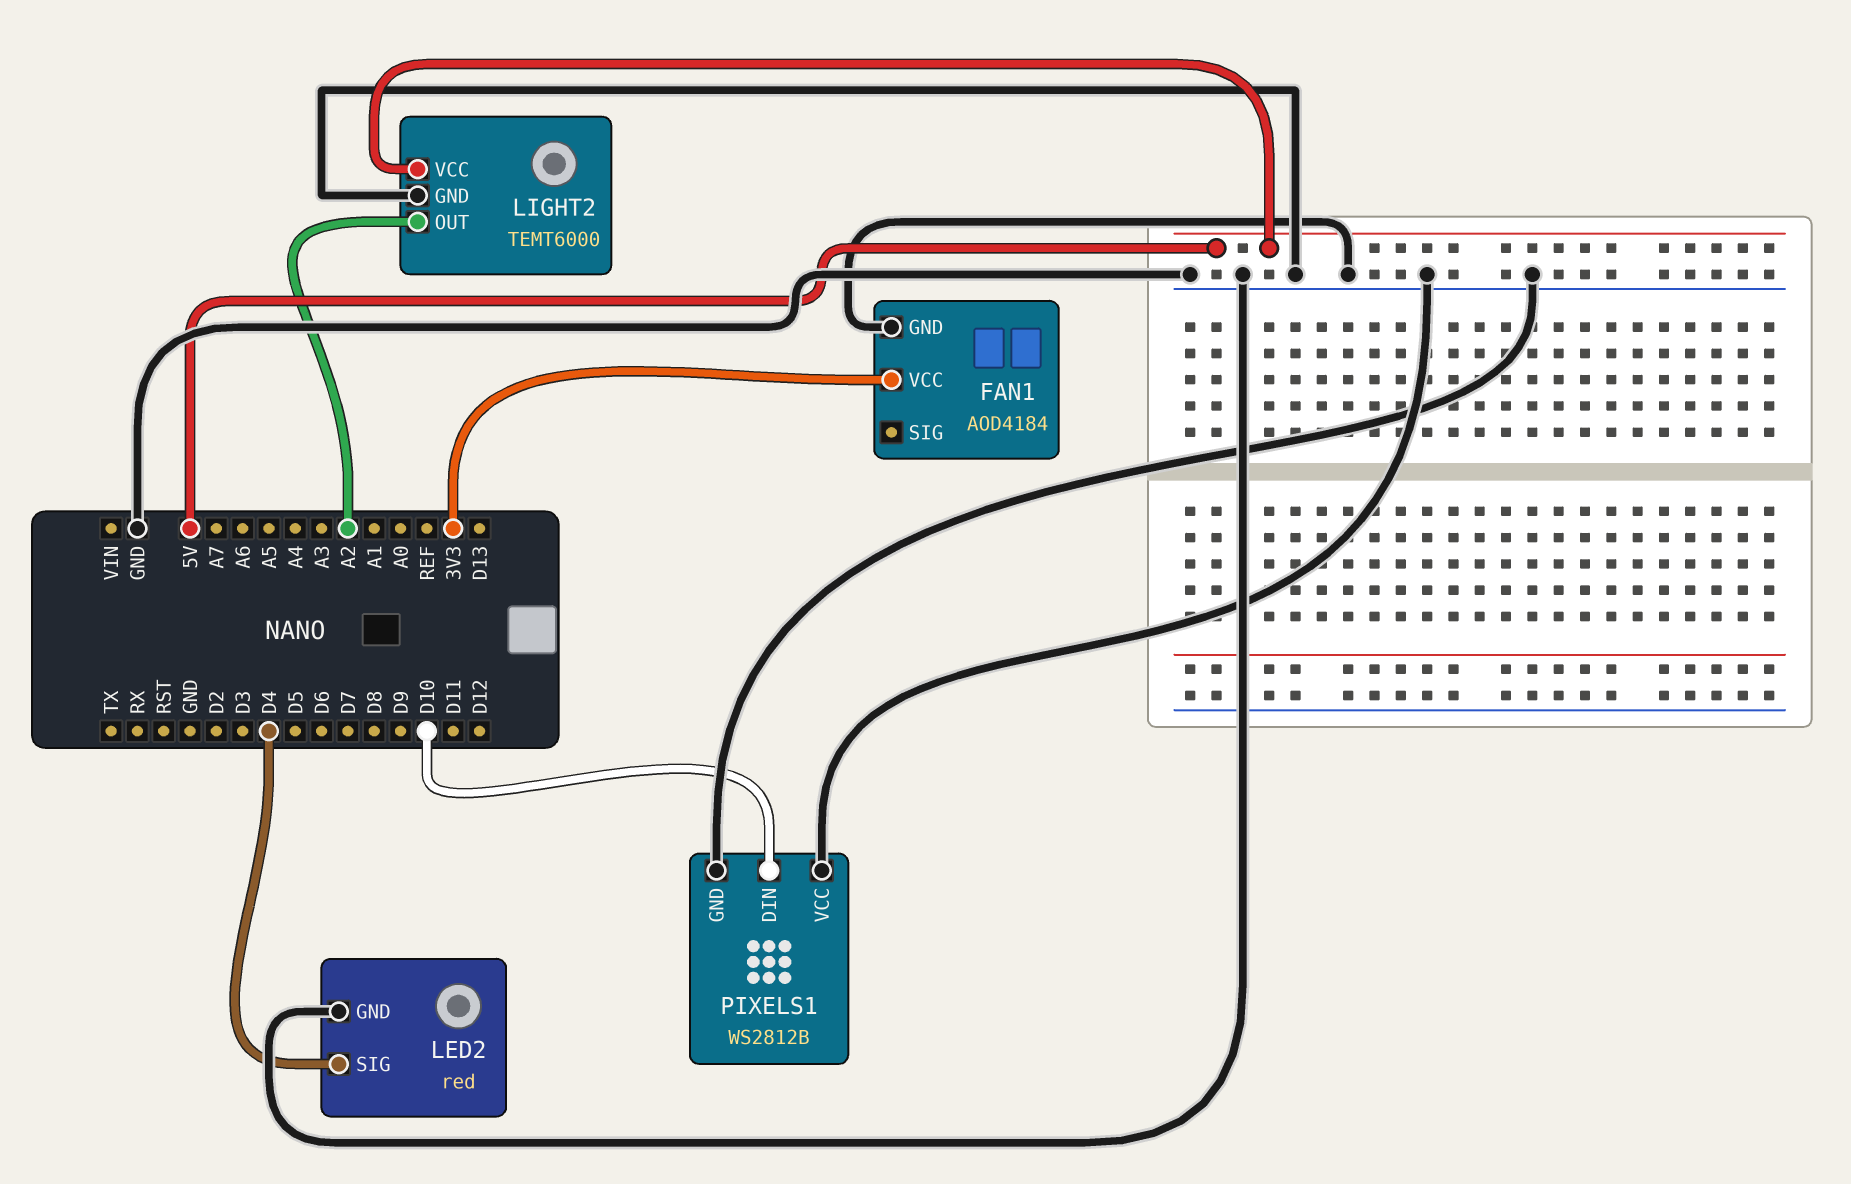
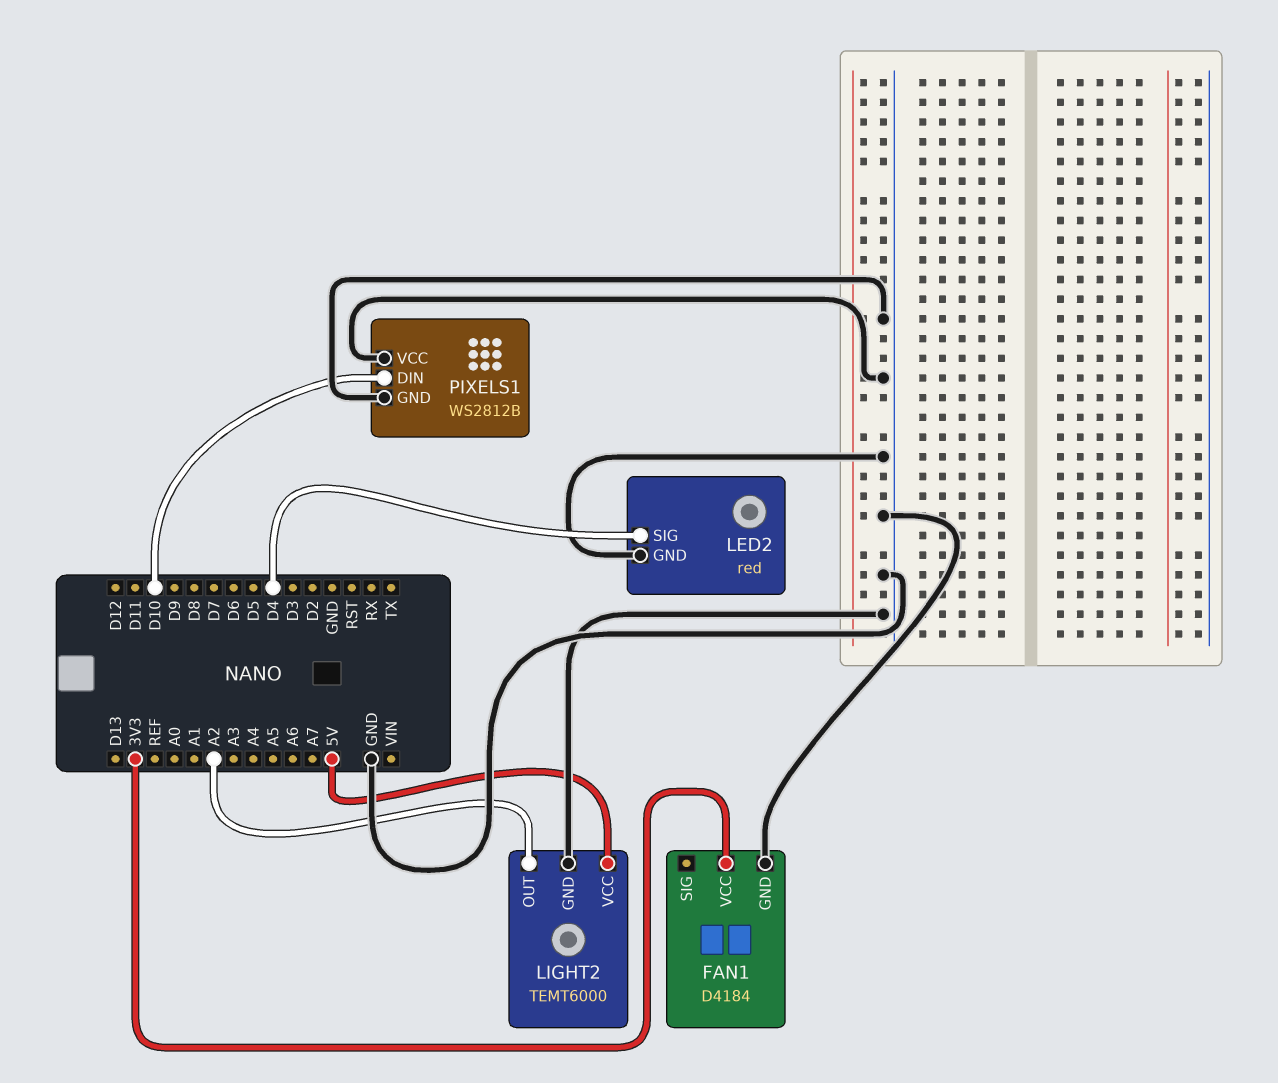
FAN1: AOD4184 -> D4184

